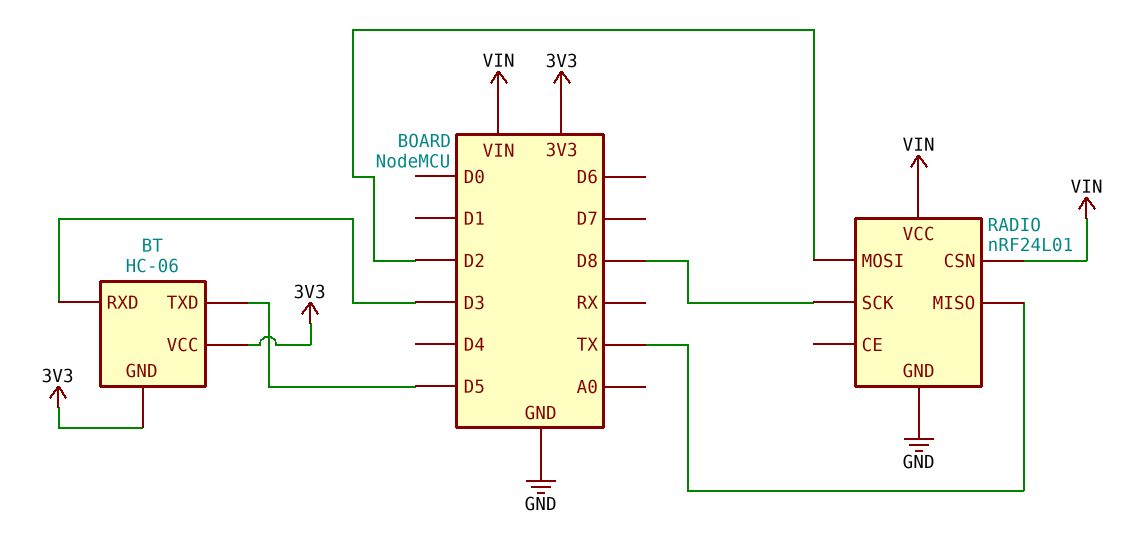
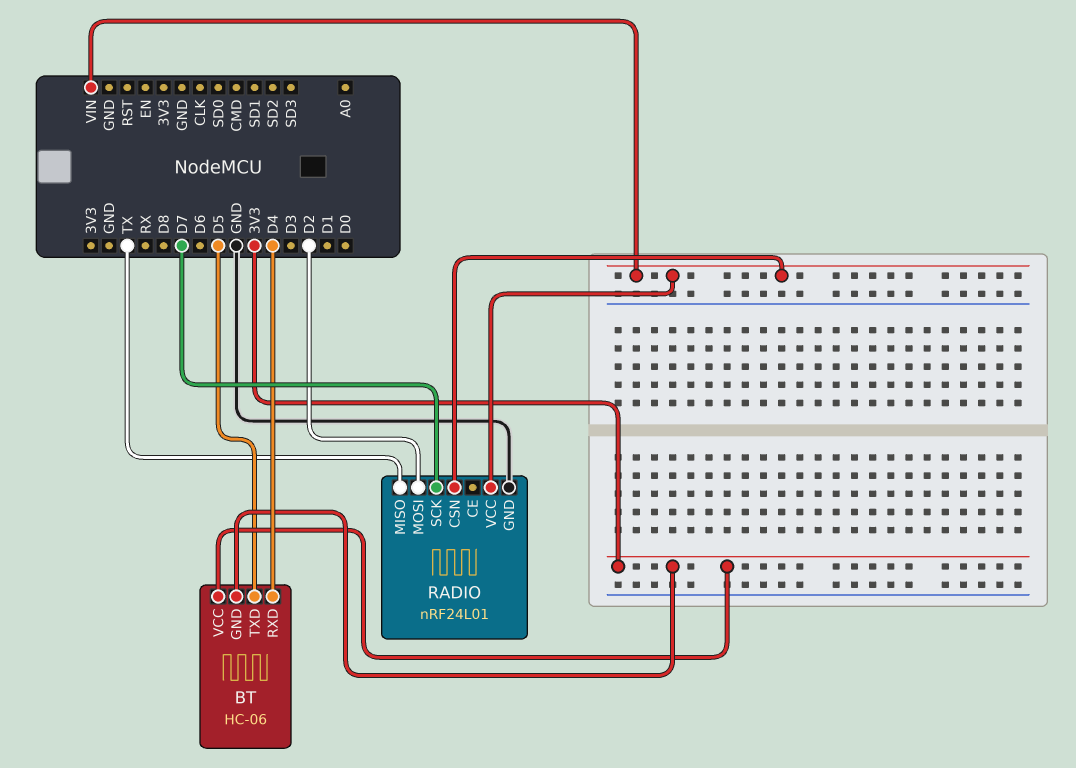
BT pin RXD: D3 -> D4
RADIO pin SCK: D8 -> D7

